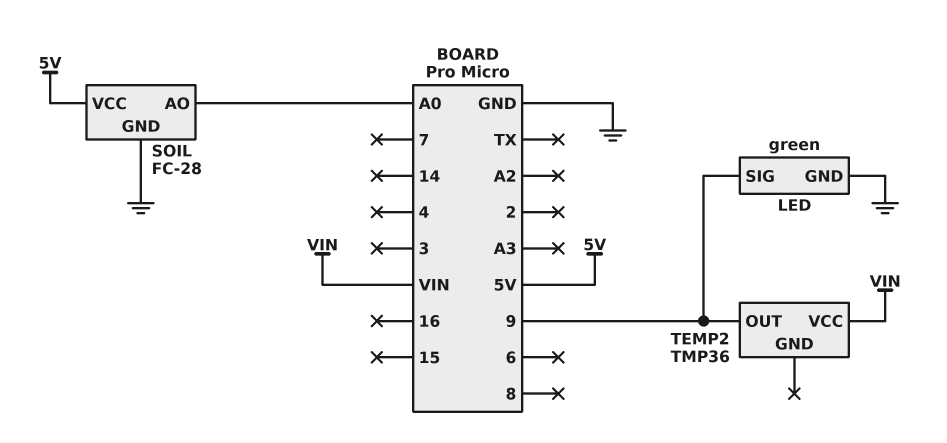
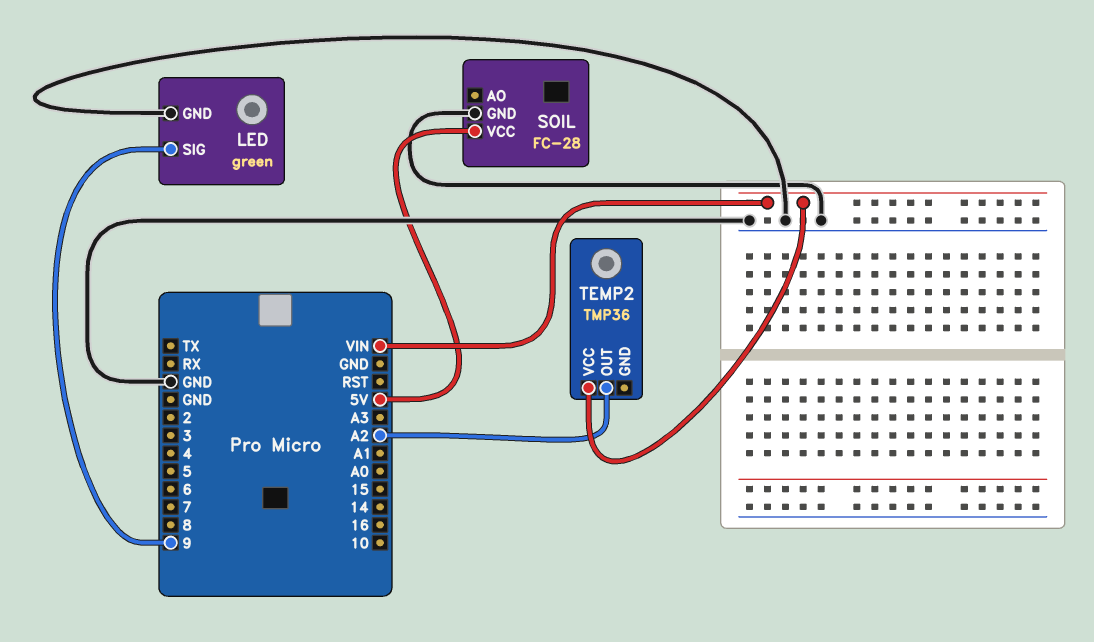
SOIL pin AO: A0 -> none
TEMP2 pin OUT: 9 -> A2

